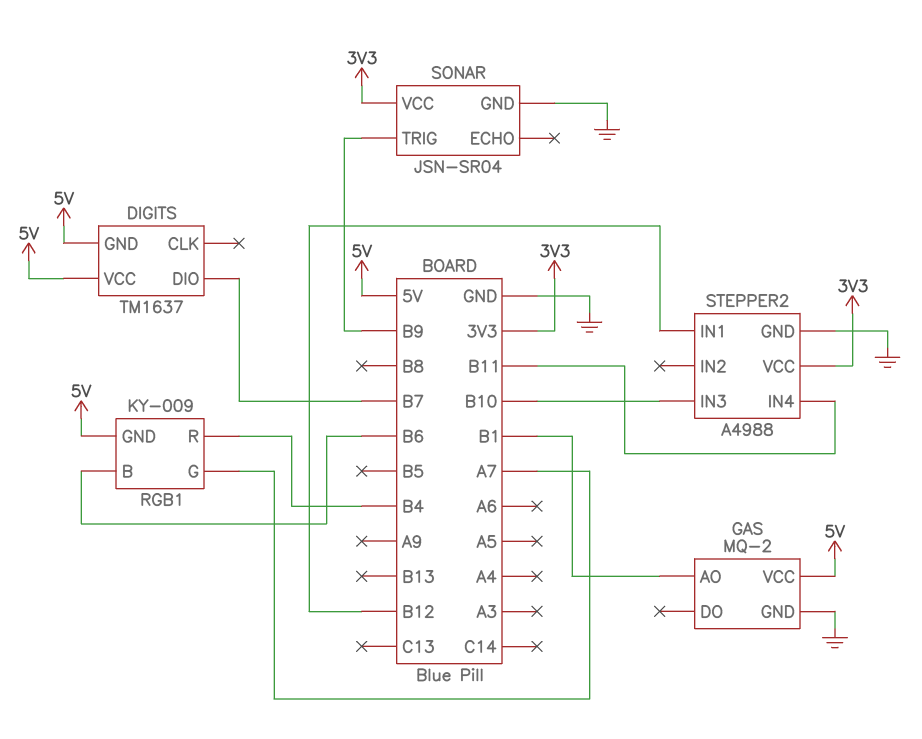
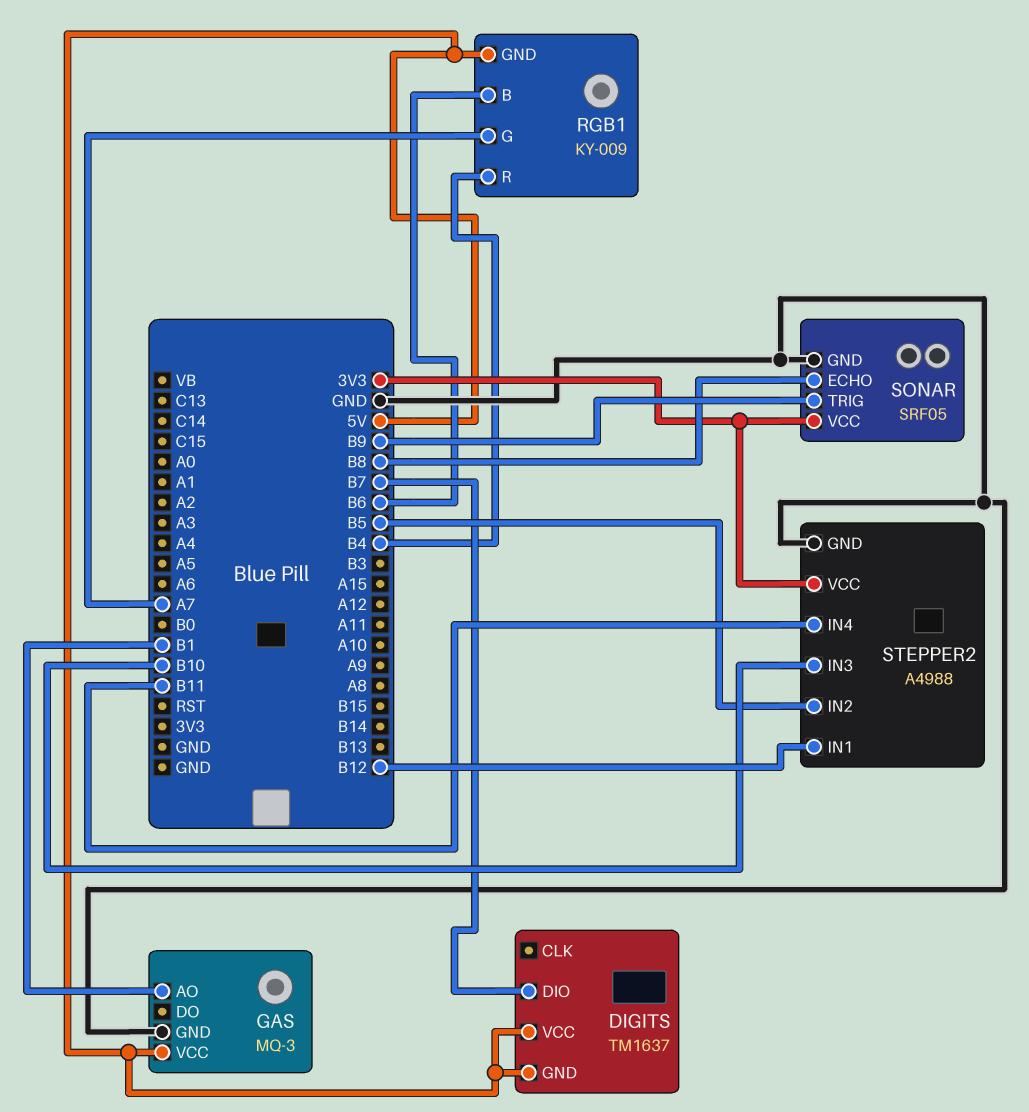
GAS: MQ-2 -> MQ-3
SONAR: JSN-SR04 -> SRF05
SONAR pin ECHO: none -> B8
STEPPER2 pin IN2: none -> B5

